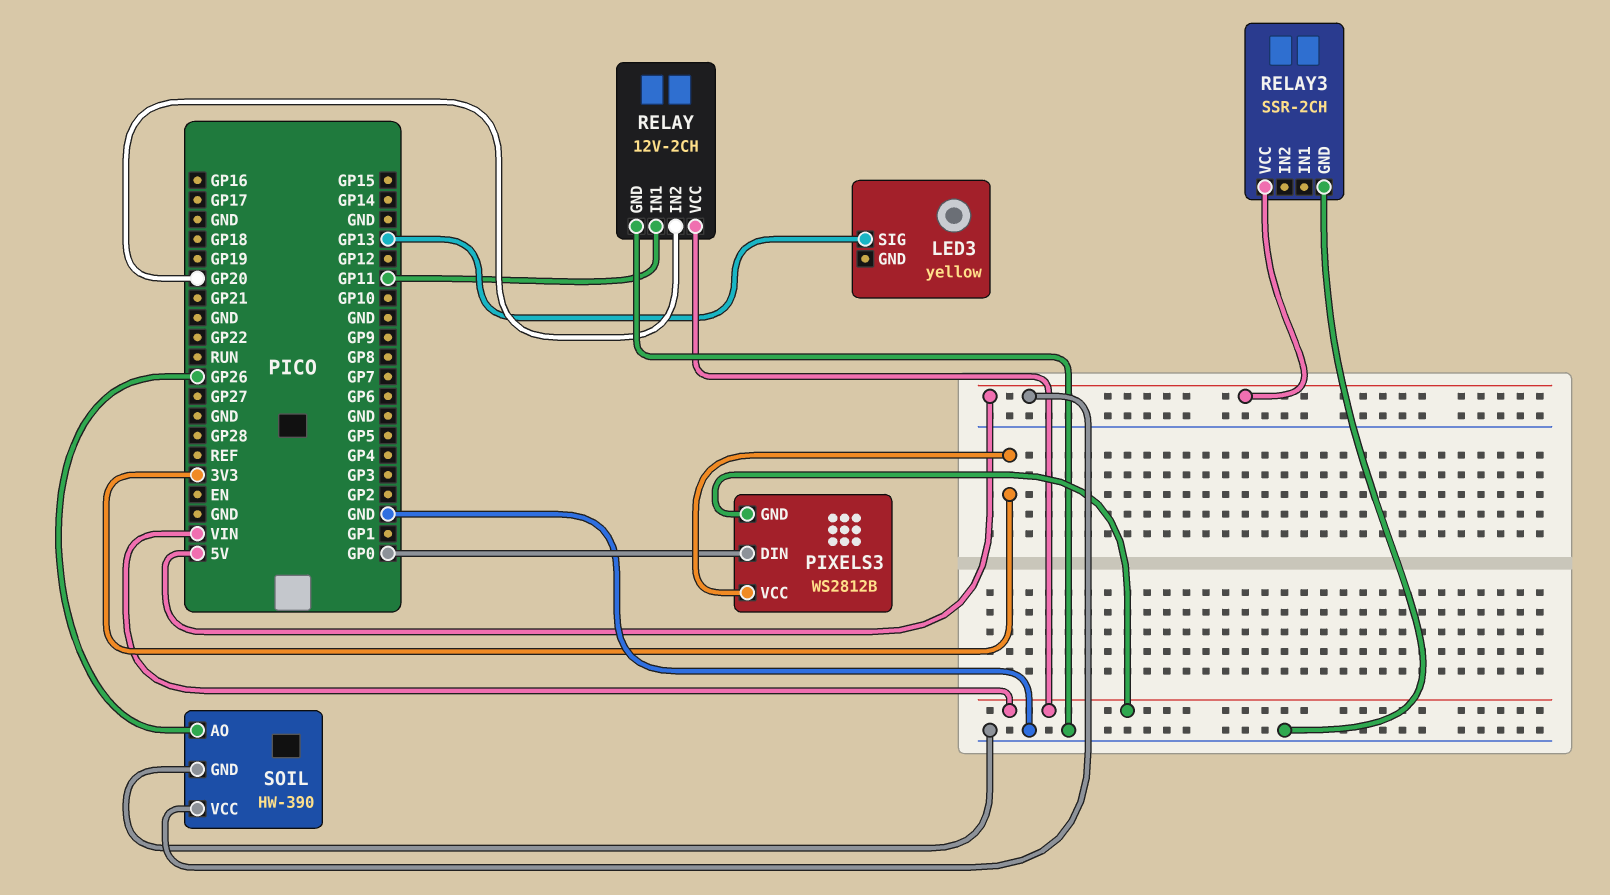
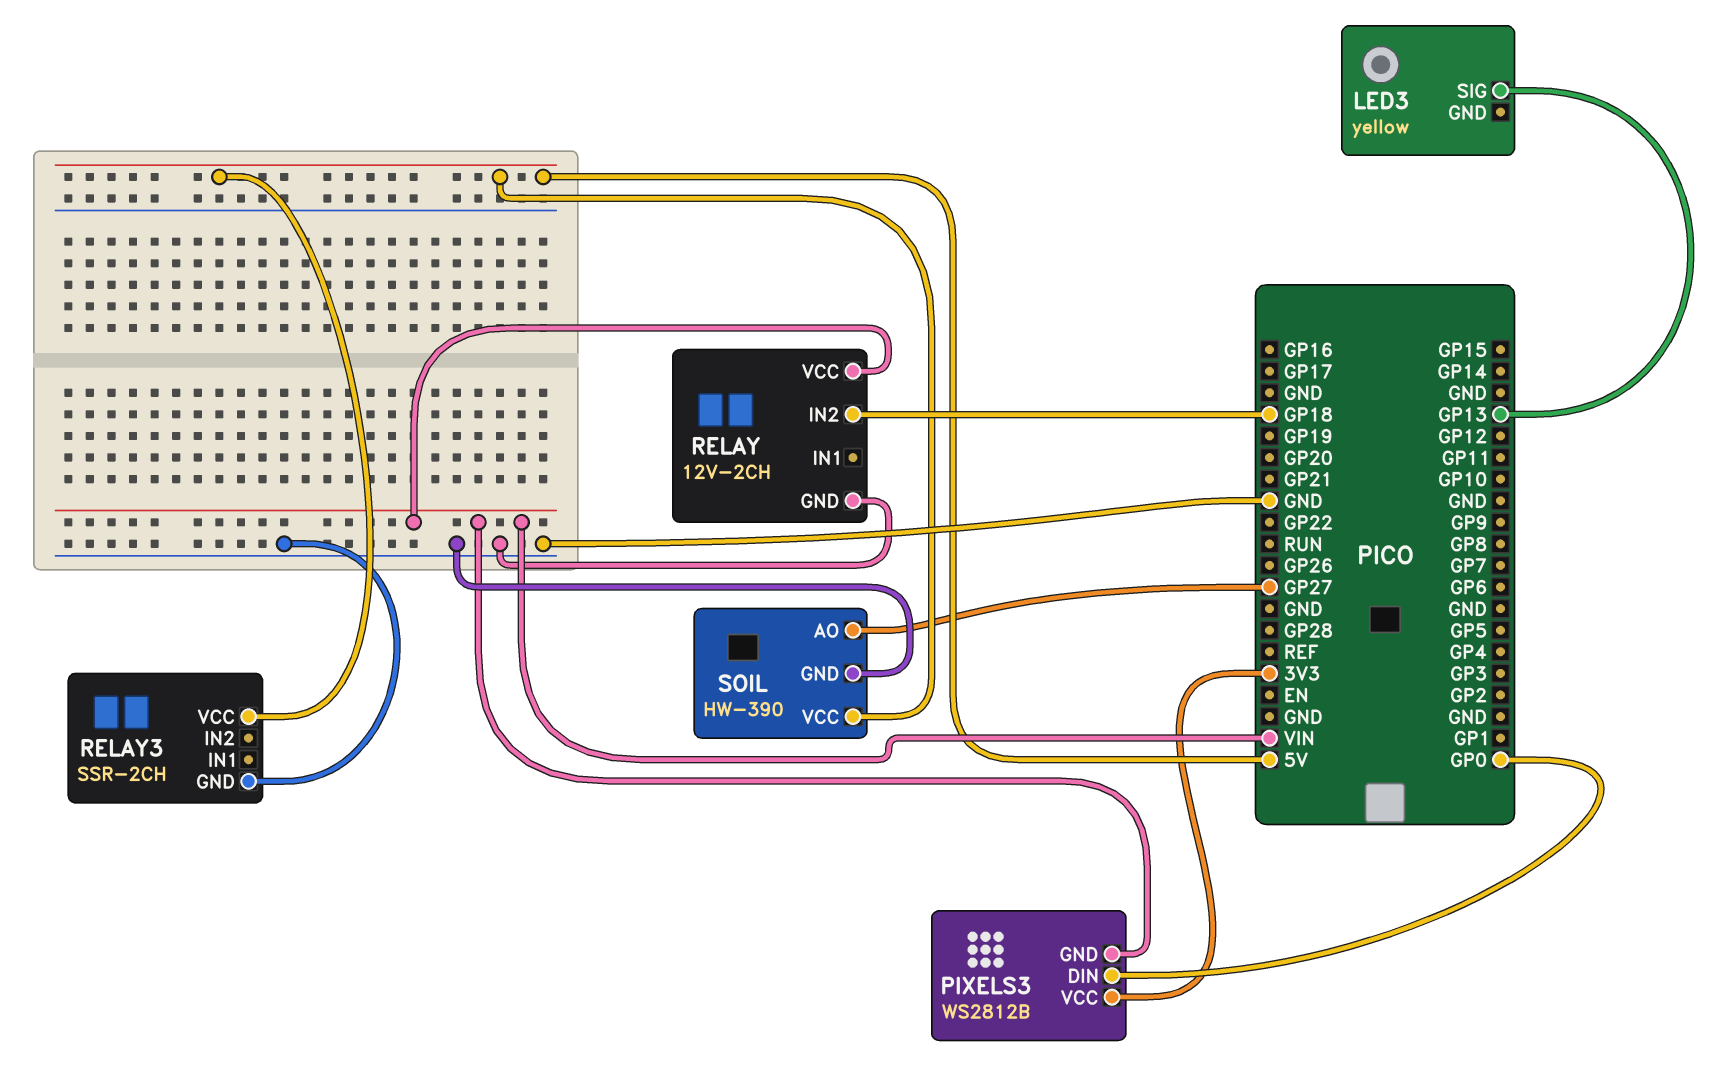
RELAY pin IN1: GP11 -> none
RELAY pin IN2: GP20 -> GP18
SOIL pin AO: GP26 -> GP27

